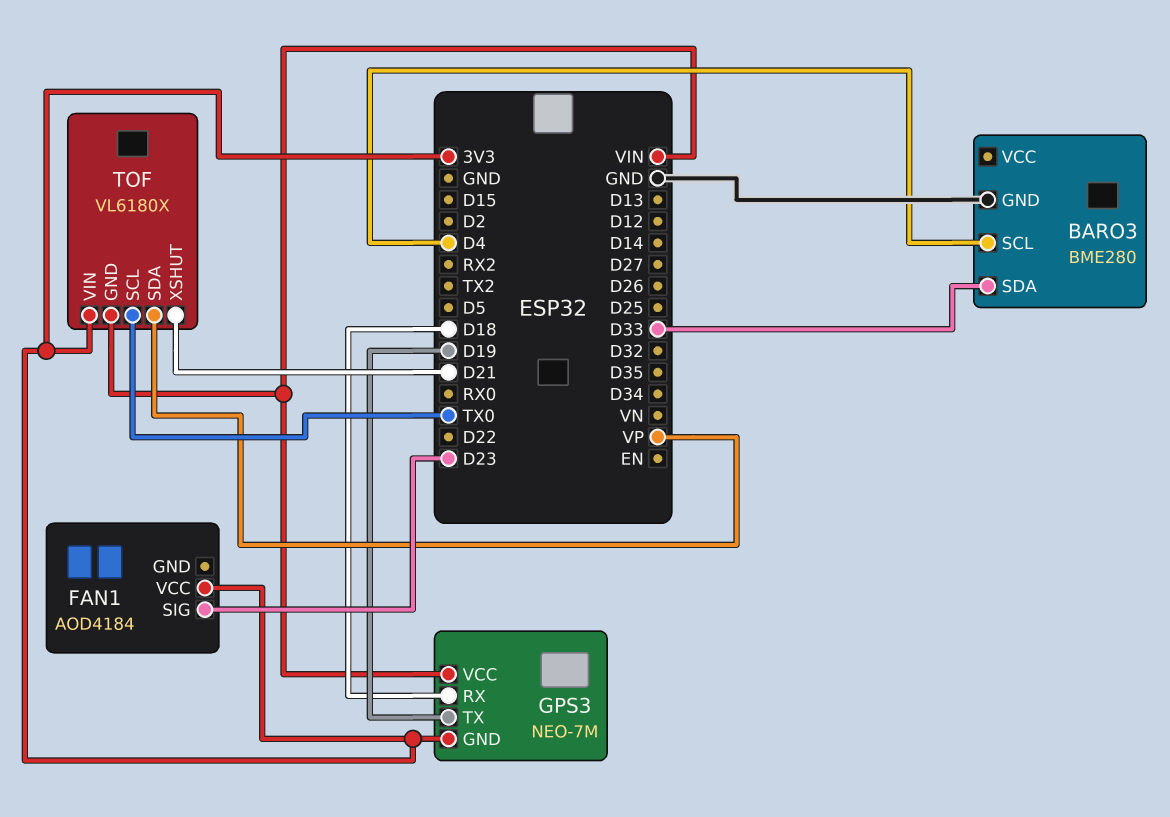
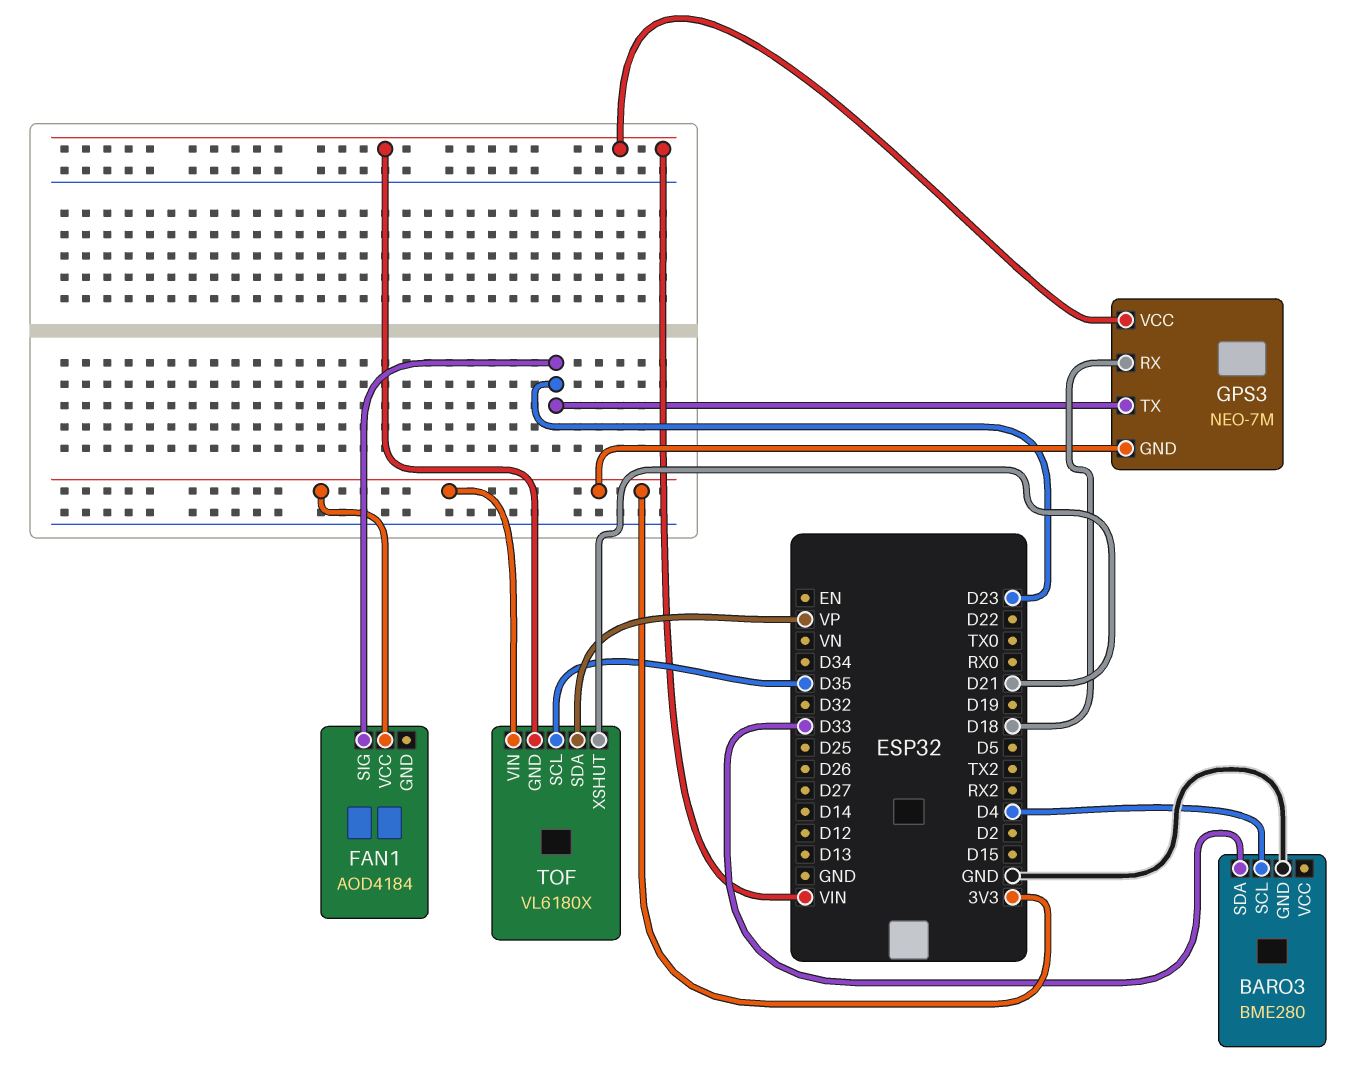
GPS3 pin TX: D19 -> D23
TOF pin SCL: TX0 -> D35

